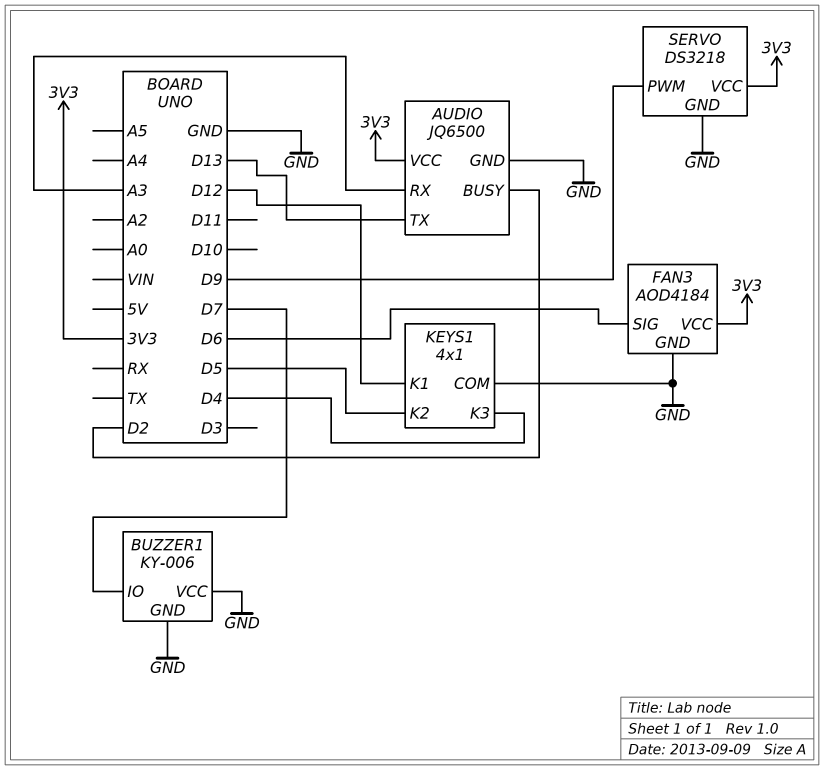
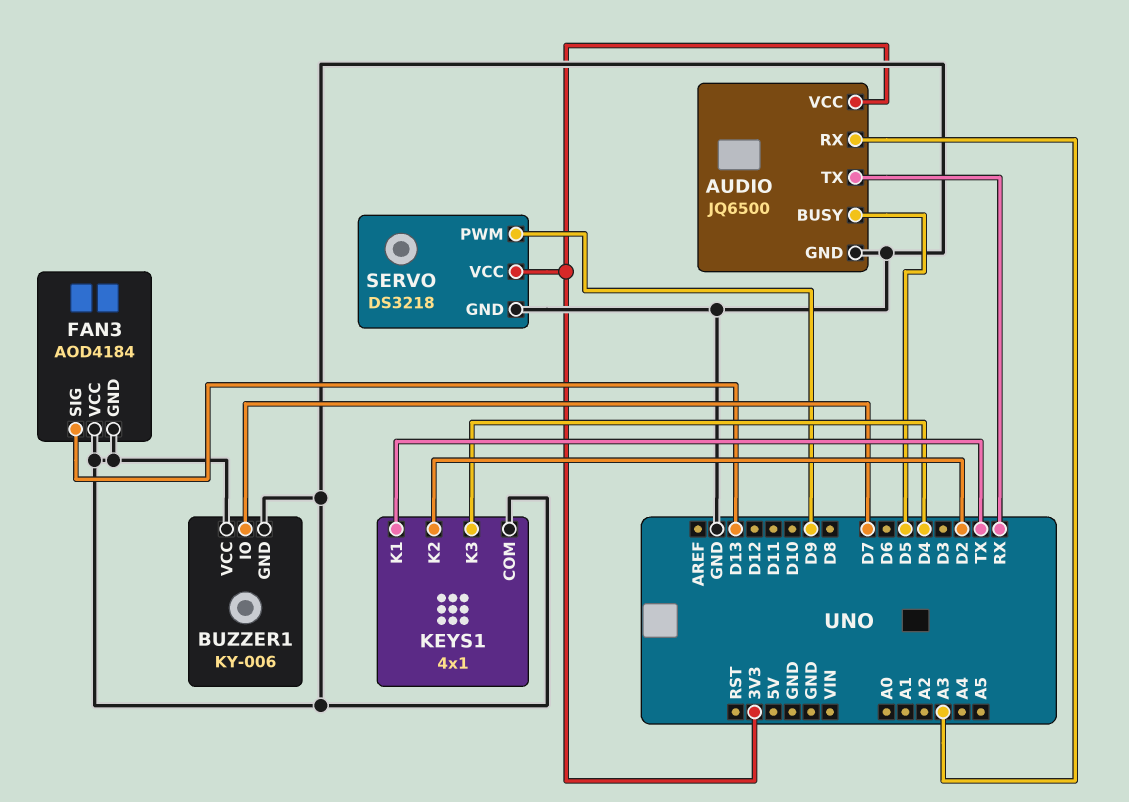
AUDIO pin BUSY: D2 -> D5
AUDIO pin TX: D13 -> RX
FAN3 pin SIG: D6 -> D13
FAN3 pin VCC: 3V3 -> GND
KEYS1 pin K1: D12 -> TX
KEYS1 pin K2: D5 -> D2

